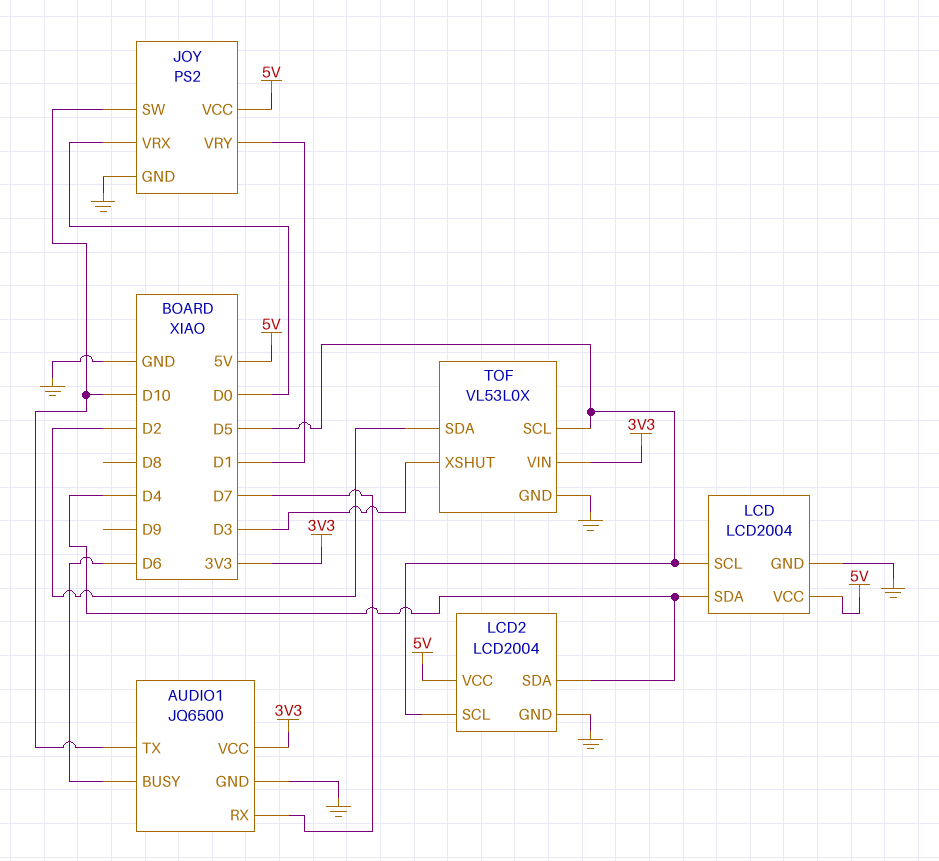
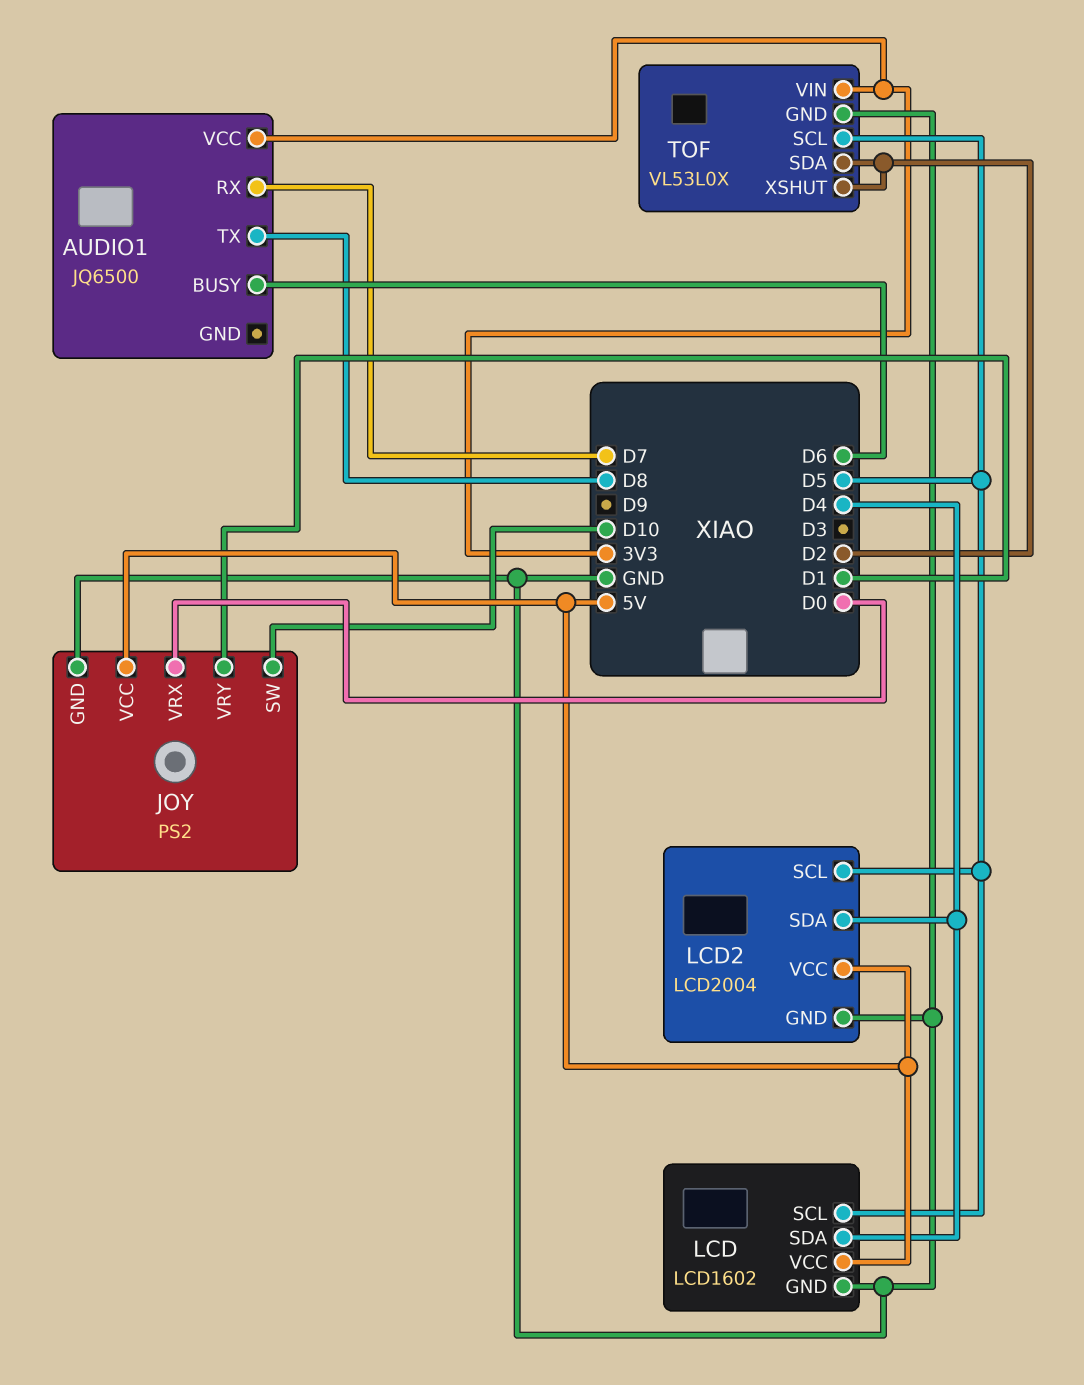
AUDIO1 pin GND: GND -> none
AUDIO1 pin TX: D10 -> D8
LCD: LCD2004 -> LCD1602
TOF pin XSHUT: D3 -> D2

